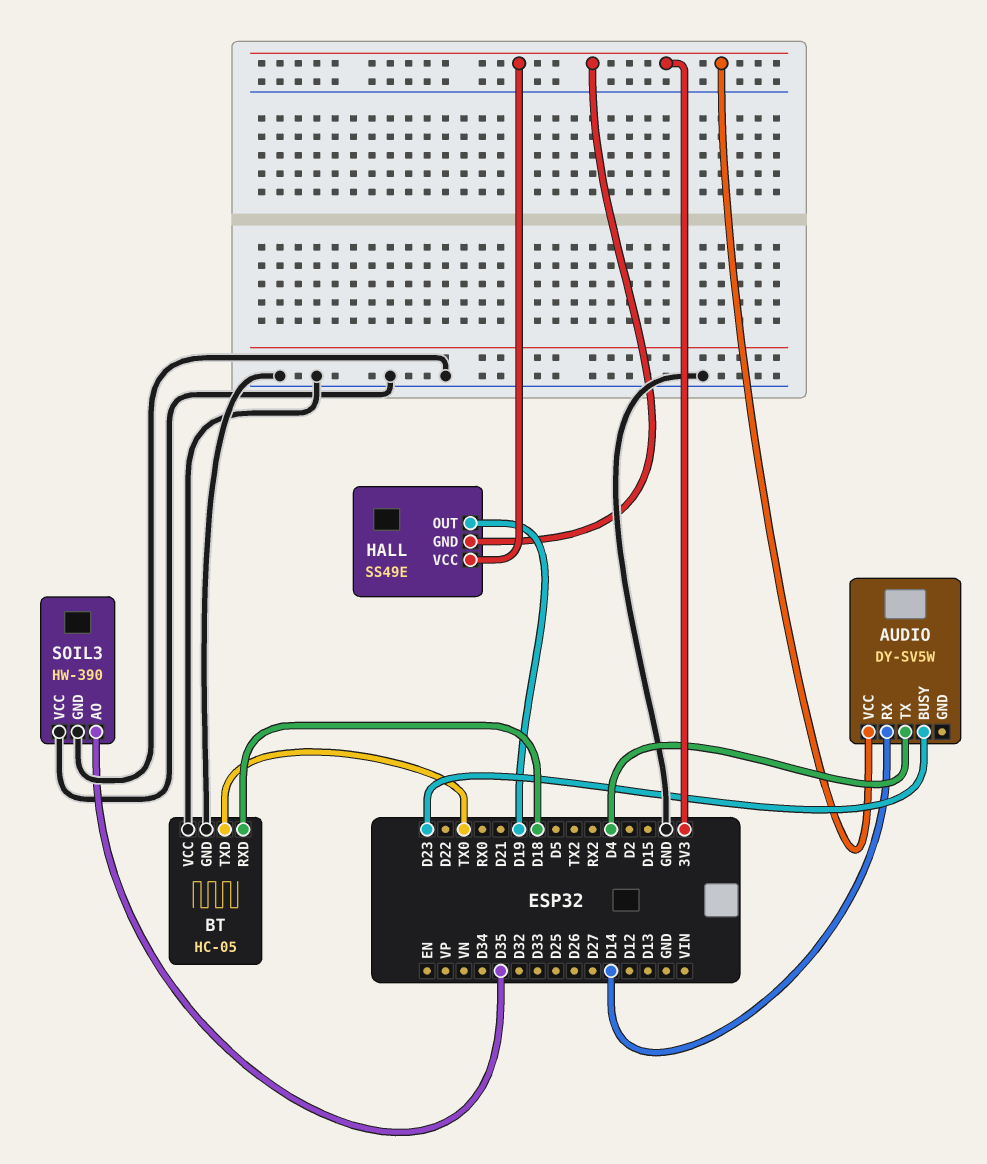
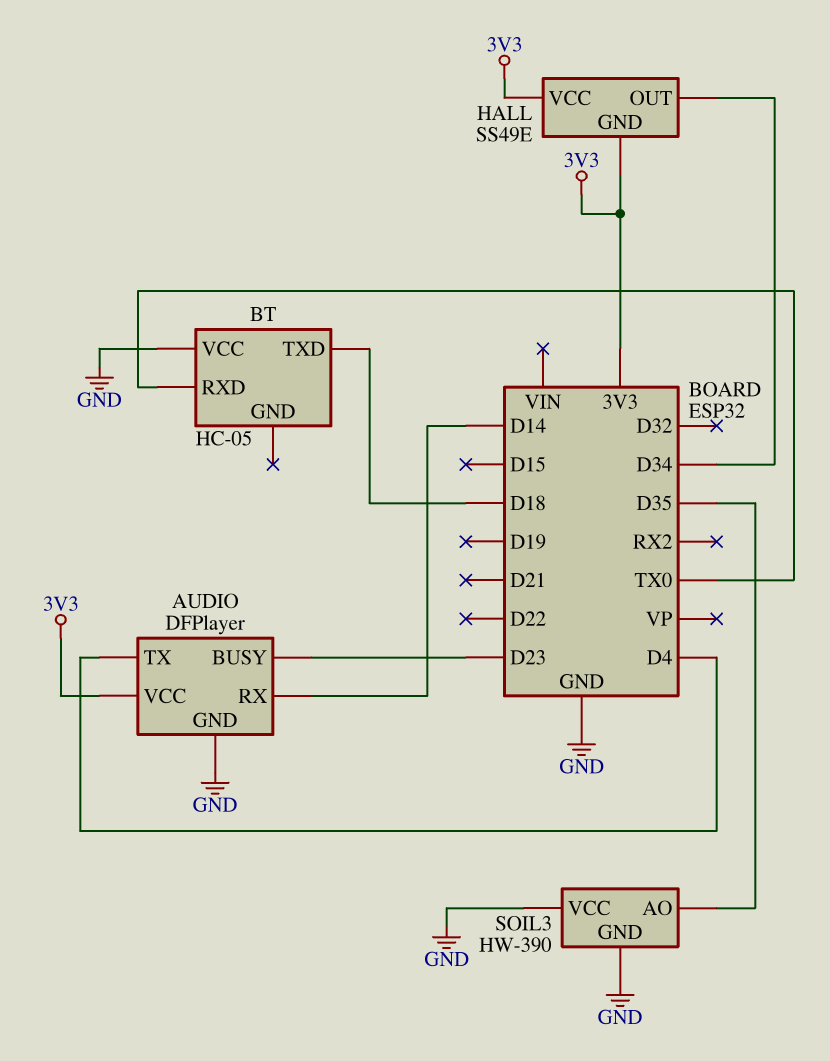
AUDIO: DY-SV5W -> DFPlayer
AUDIO pin GND: none -> GND
BT pin GND: GND -> none
BT pin RXD: D18 -> TX0
BT pin TXD: TX0 -> D18
HALL pin OUT: D19 -> D34

